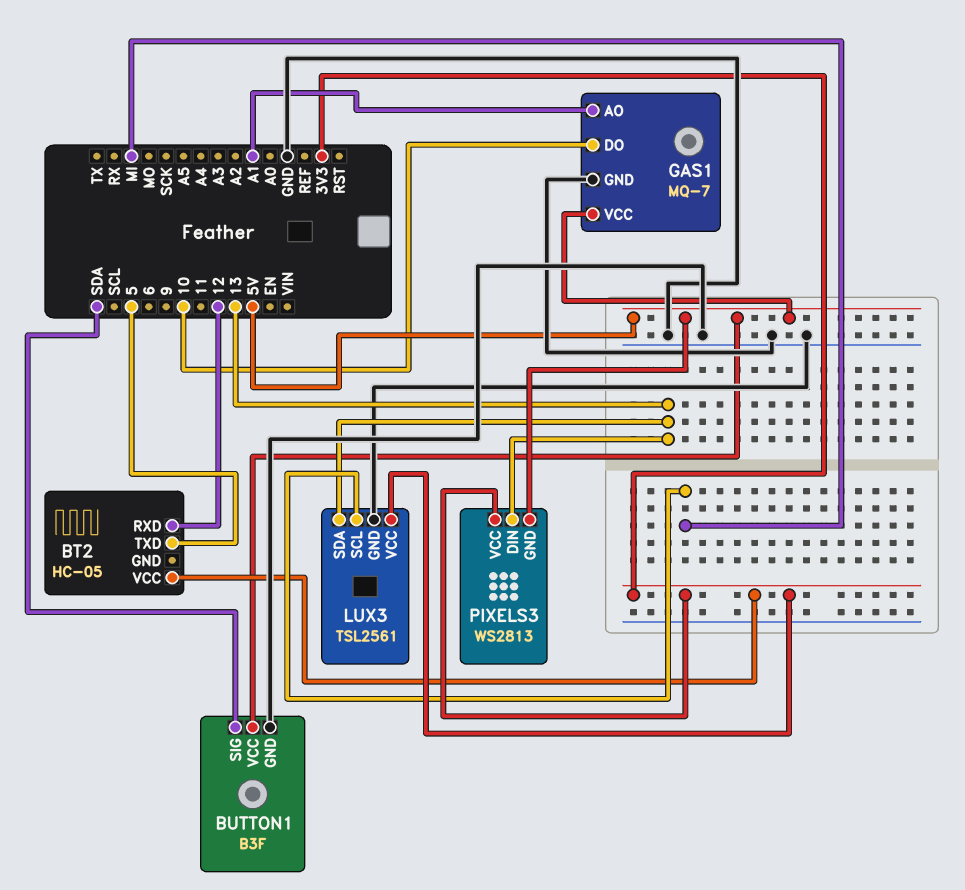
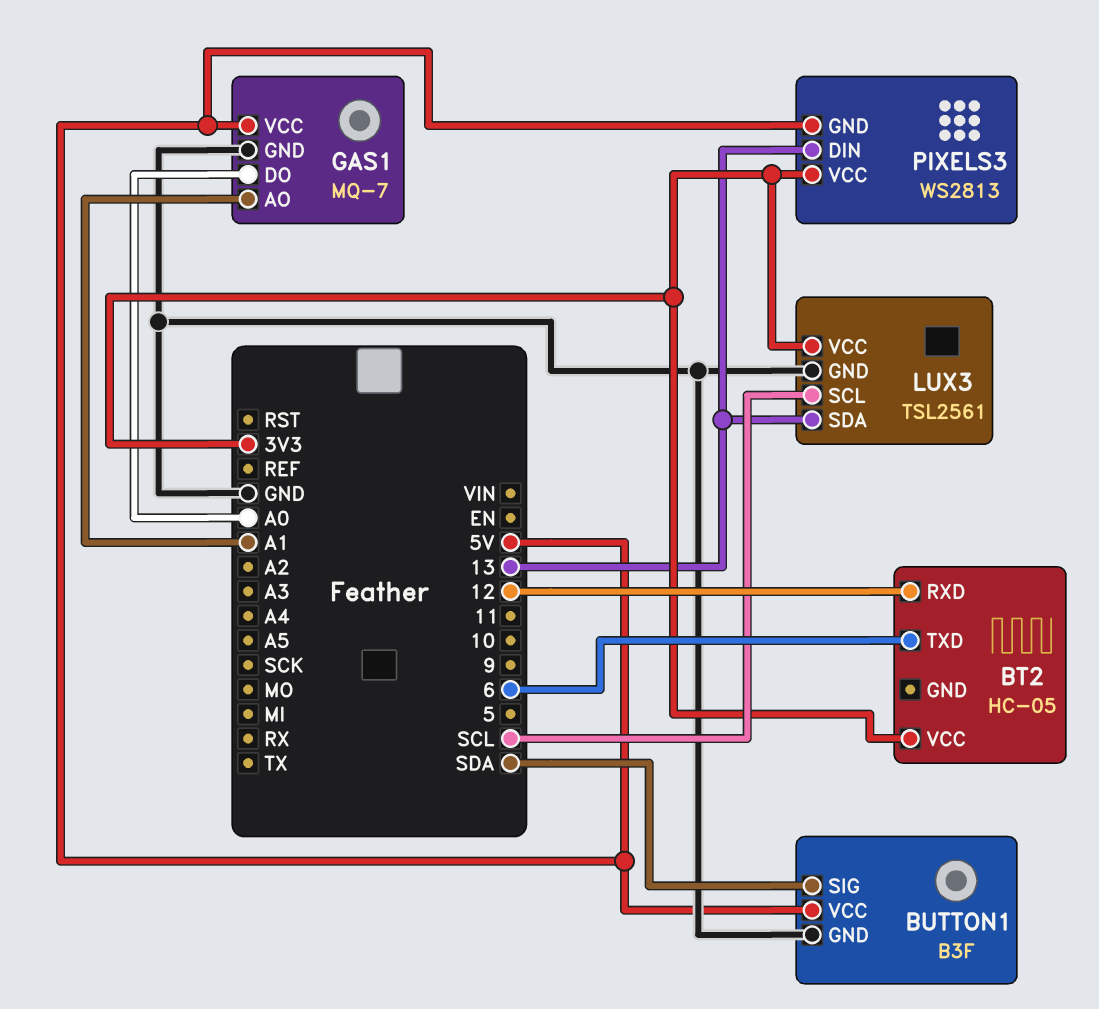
BT2 pin TXD: 5 -> 6
GAS1 pin DO: 10 -> A0
LUX3 pin SCL: MI -> SCL

